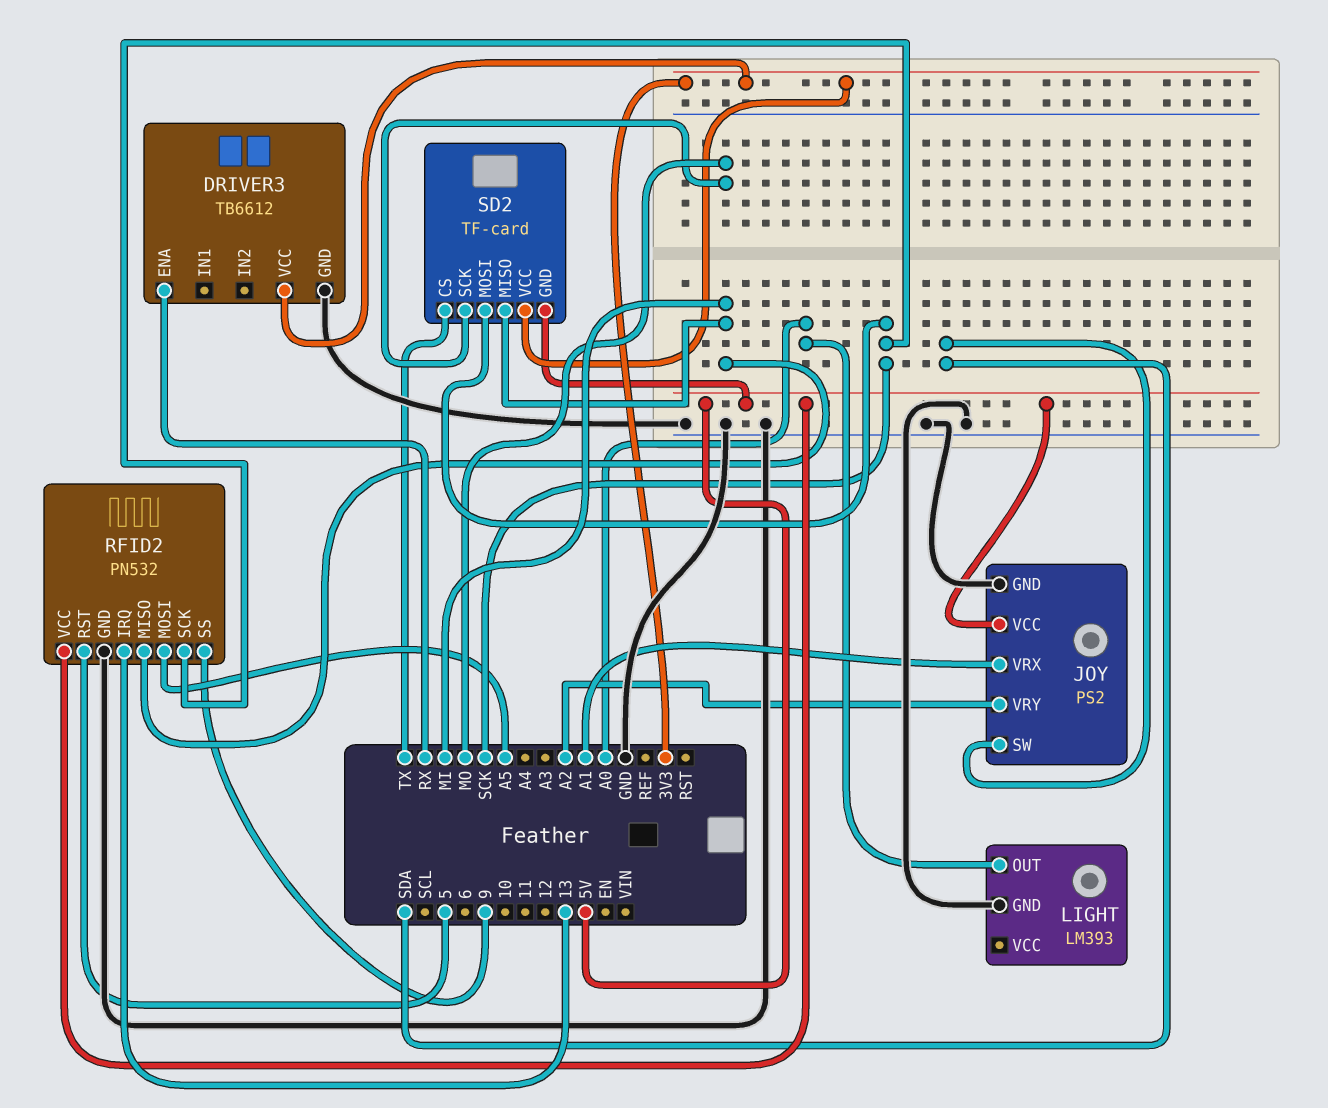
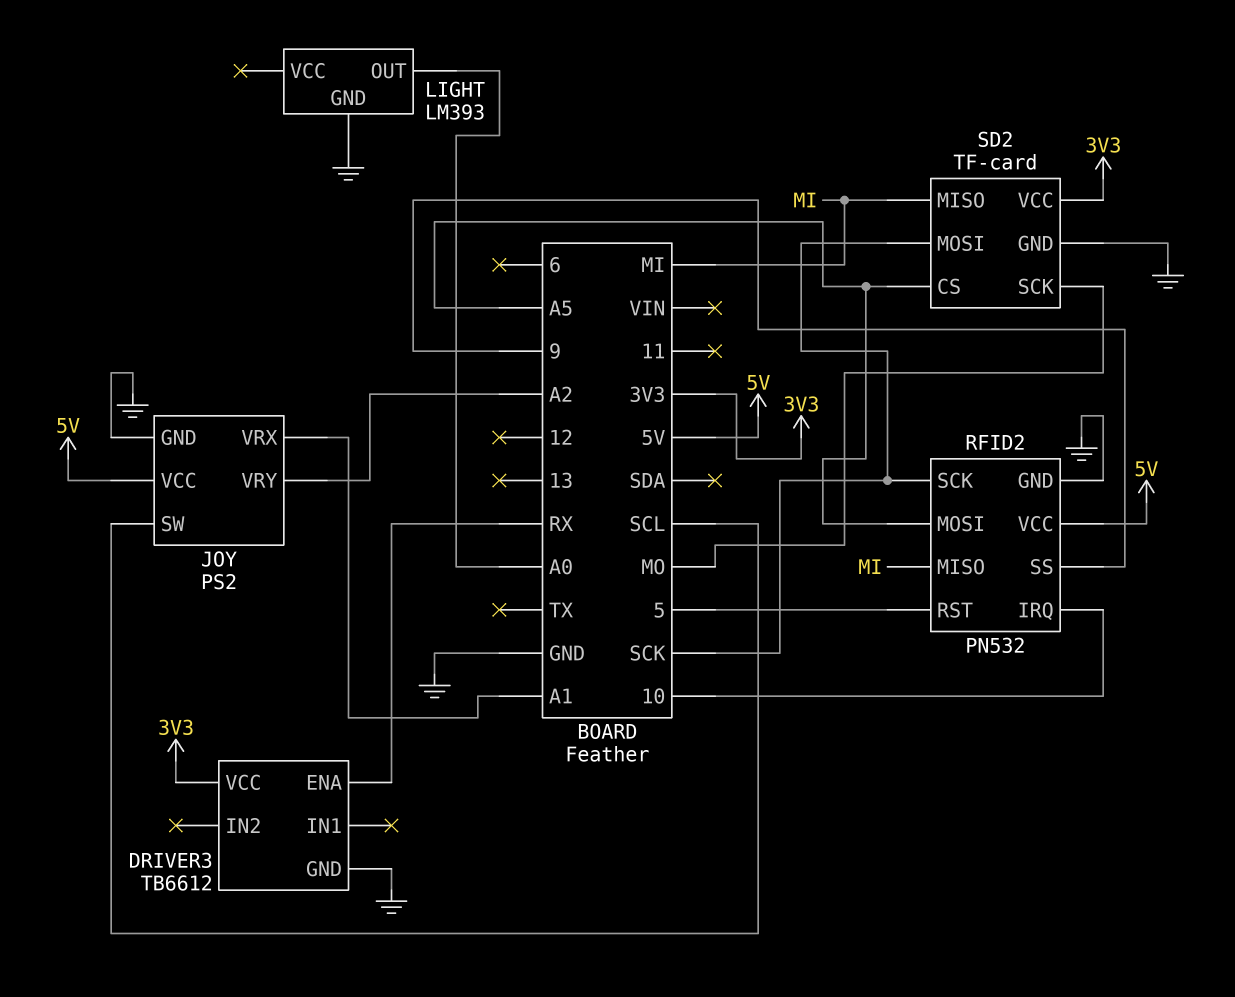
JOY pin SW: SDA -> SCL
RFID2 pin IRQ: 13 -> 10
SD2 pin CS: TX -> A5
SD2 pin GND: 5V -> GND

